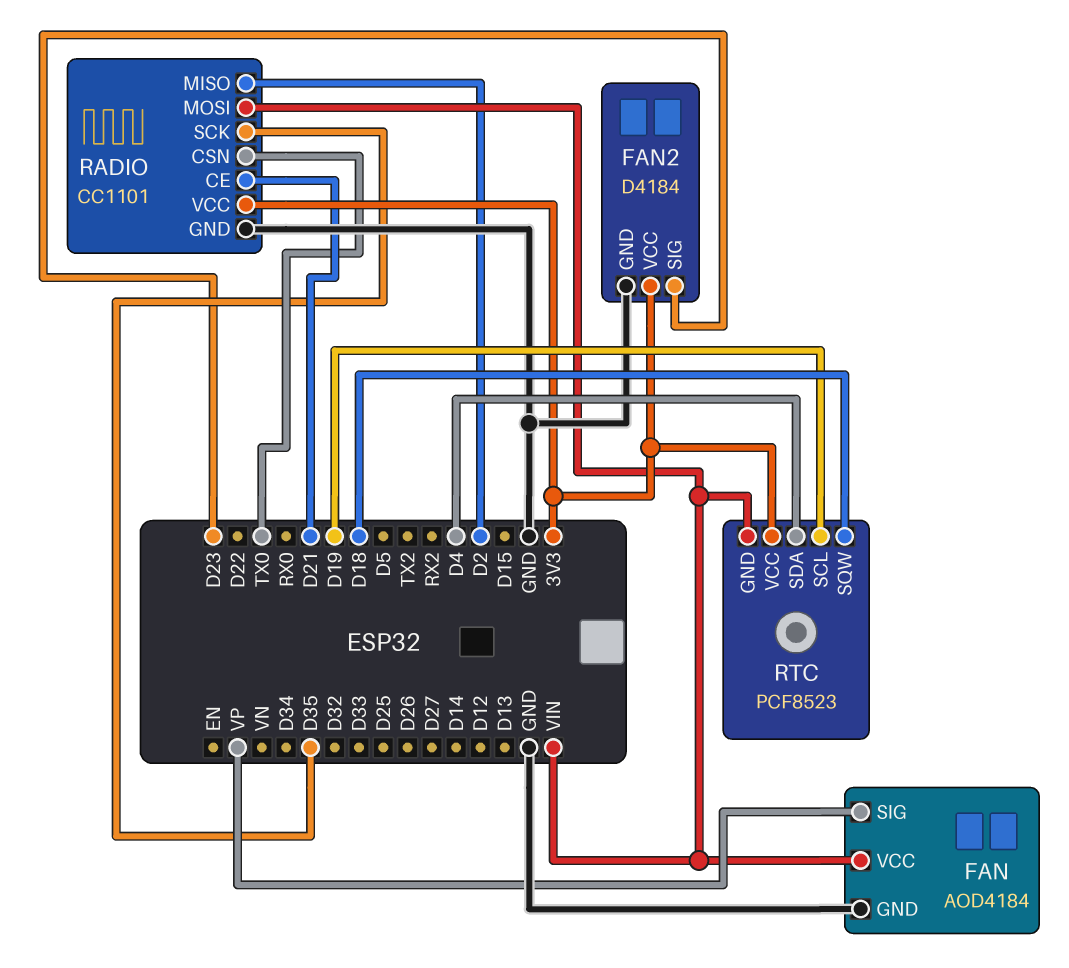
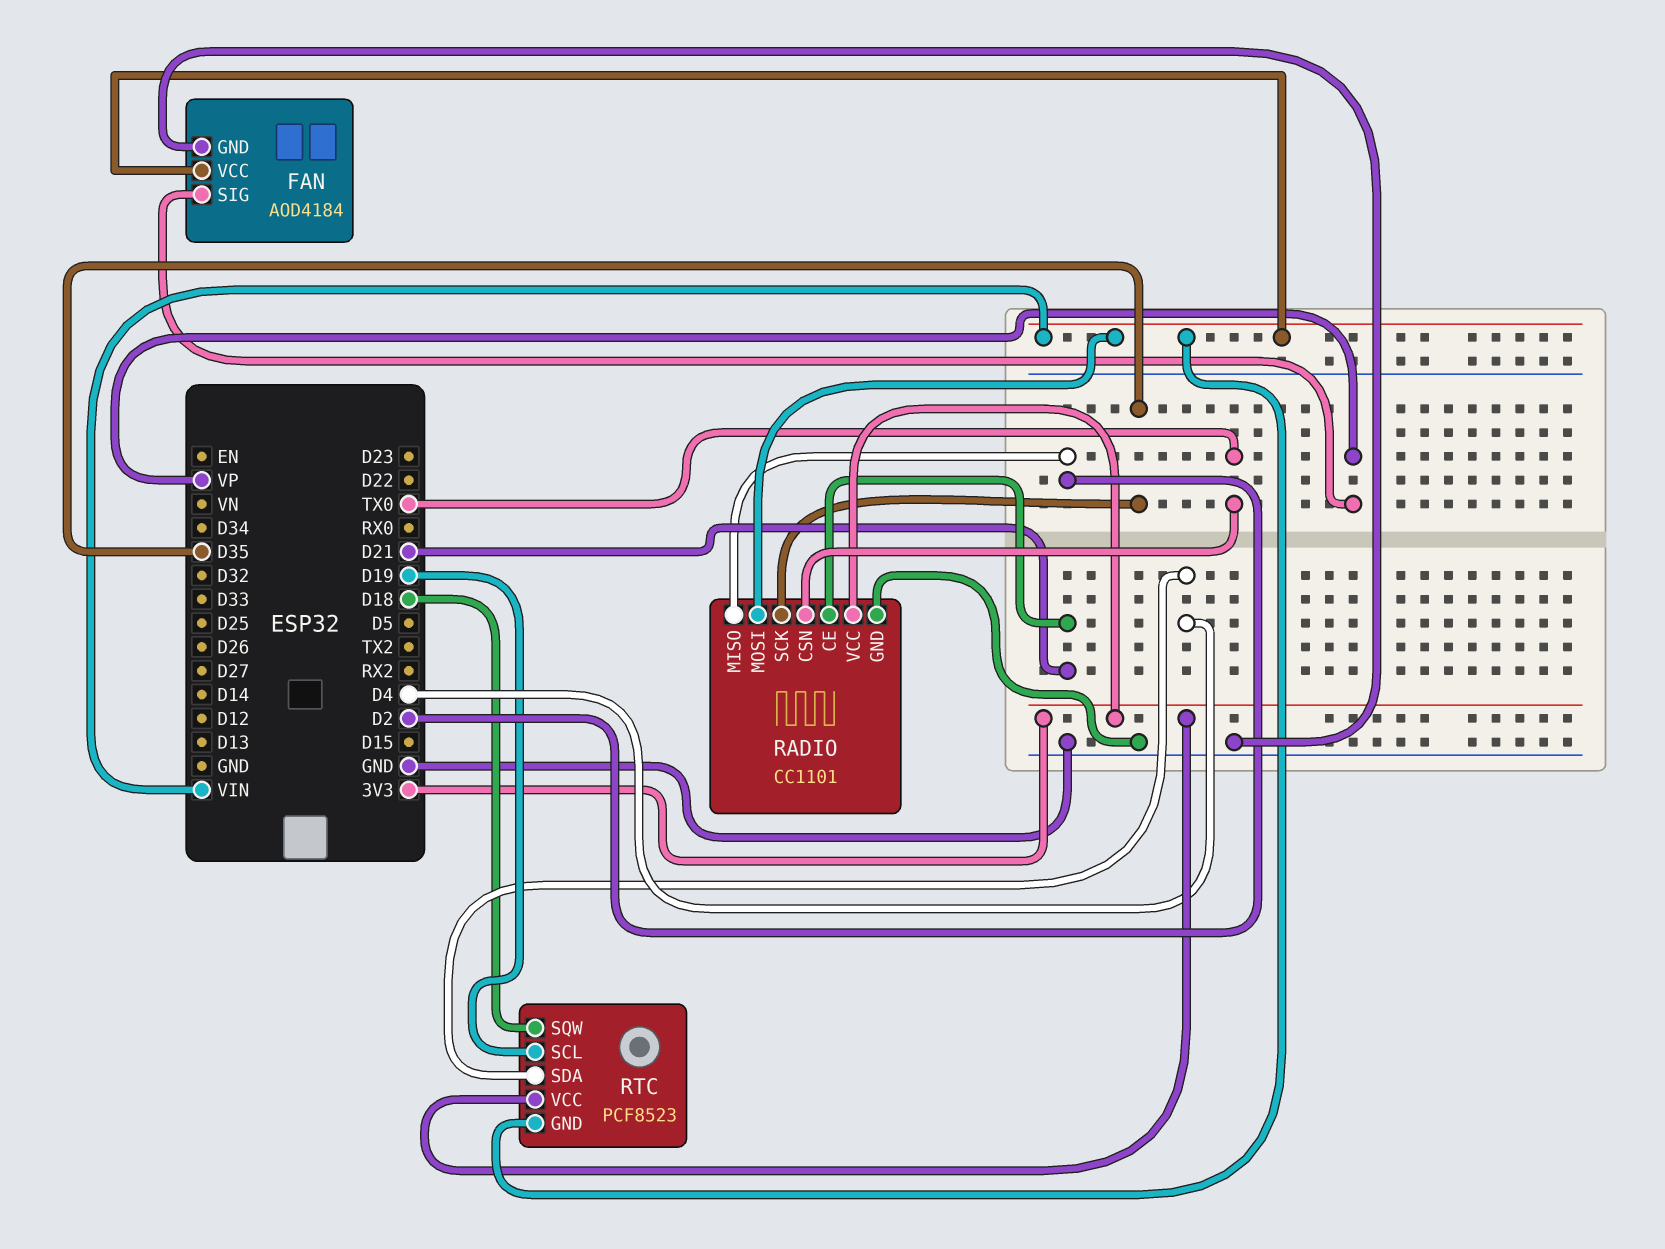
FAN2: D4184 -> none
FAN2 pin GND: GND -> none
FAN2 pin SIG: D23 -> none
FAN2 pin VCC: 3V3 -> none

